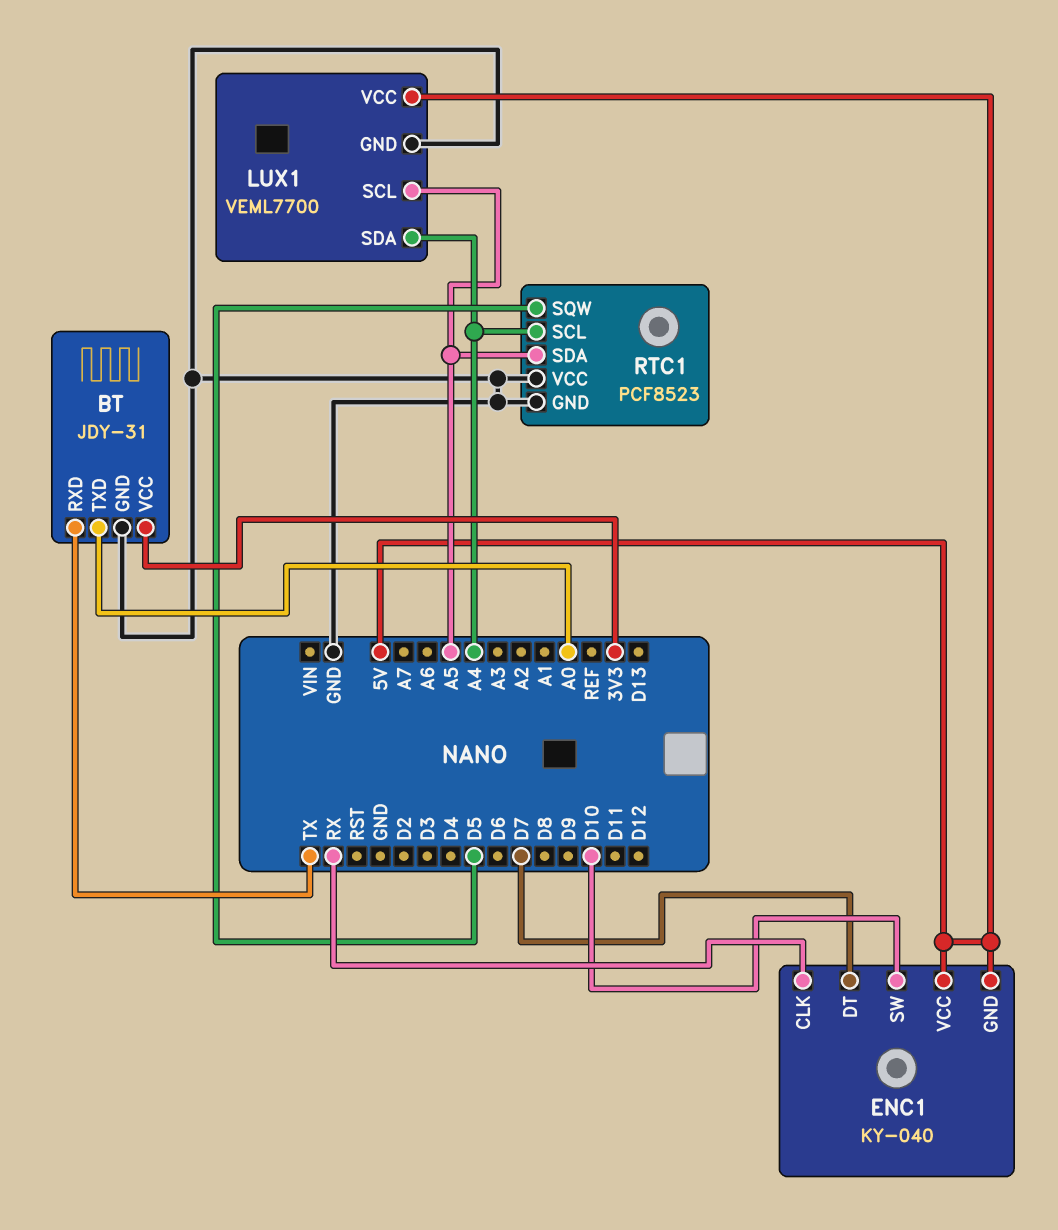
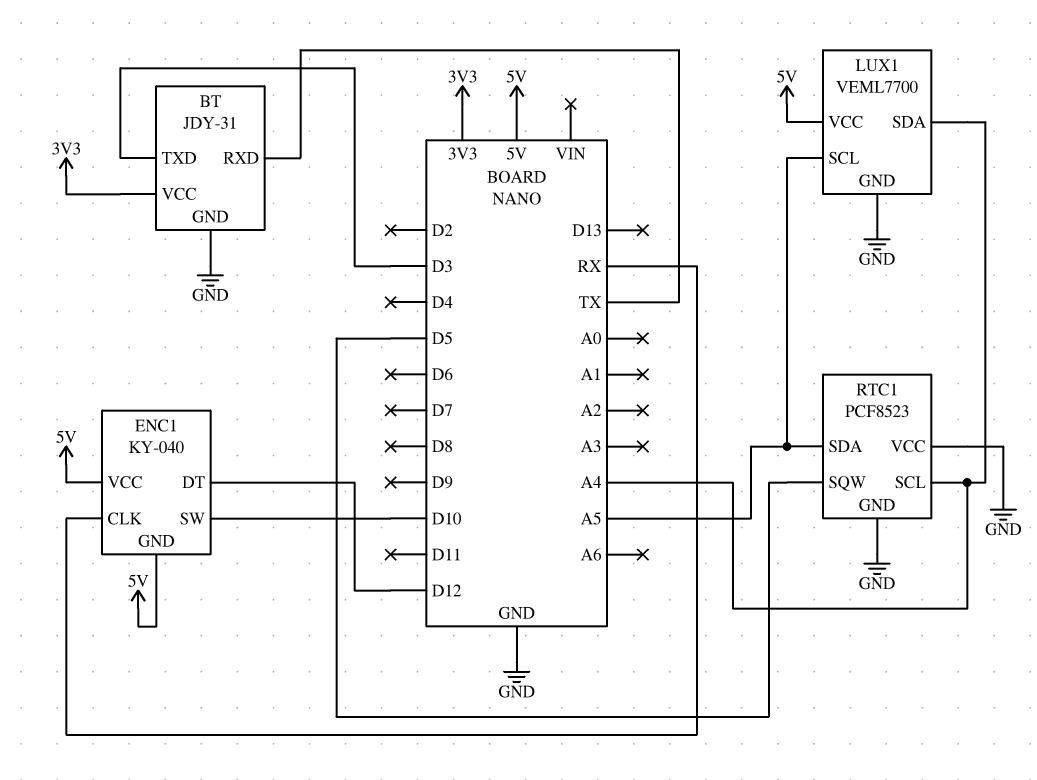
BT pin TXD: A0 -> D3
ENC1 pin DT: D7 -> D12

